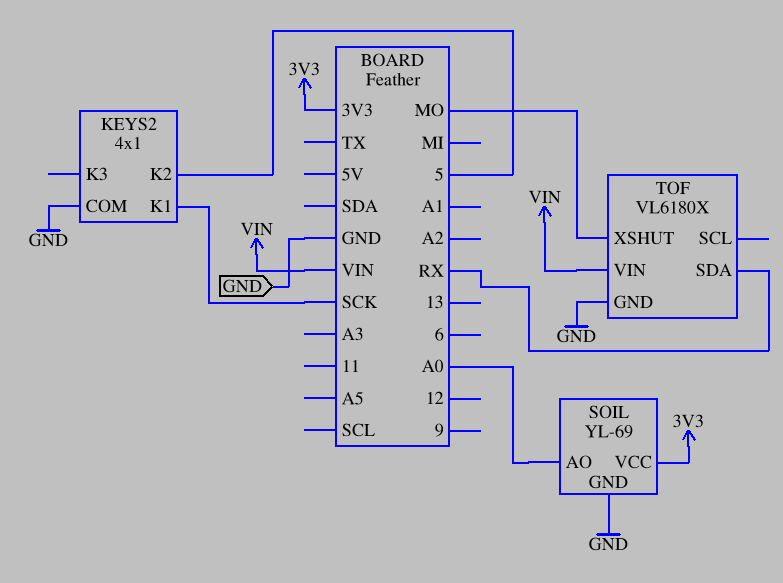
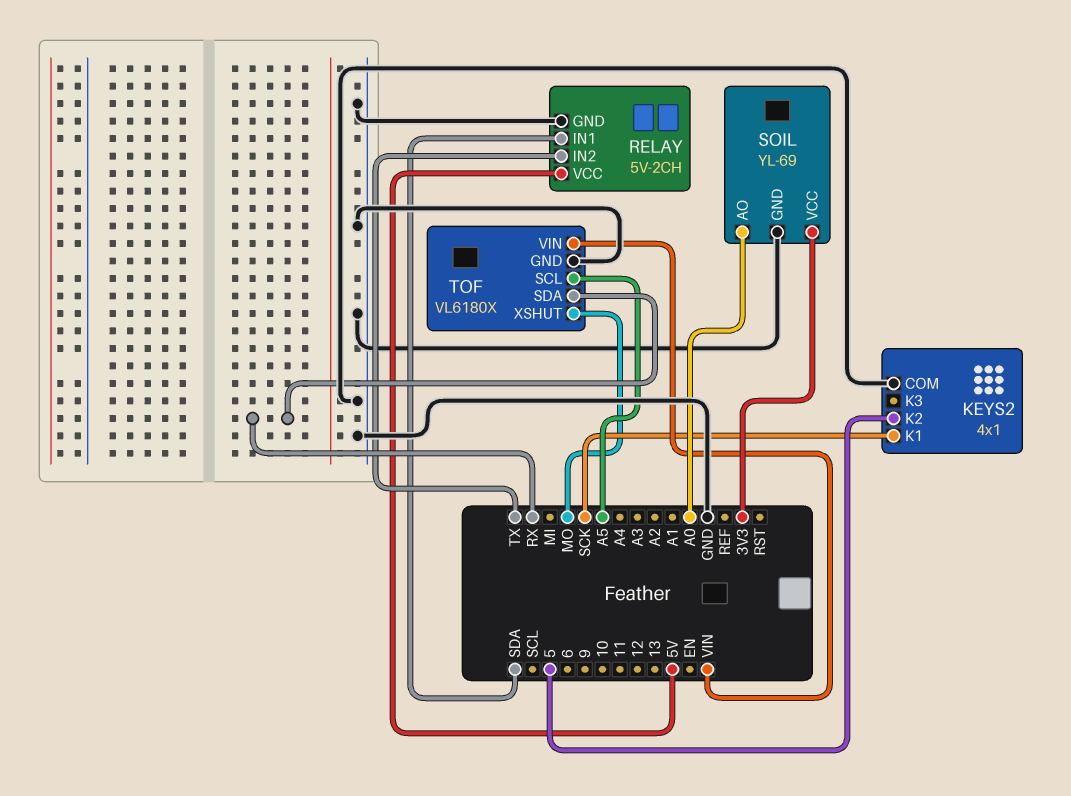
RELAY: none -> 5V-2CH
RELAY pin GND: none -> GND
RELAY pin IN1: none -> SDA
RELAY pin IN2: none -> TX
RELAY pin VCC: none -> 5V
TOF pin SCL: none -> A5

